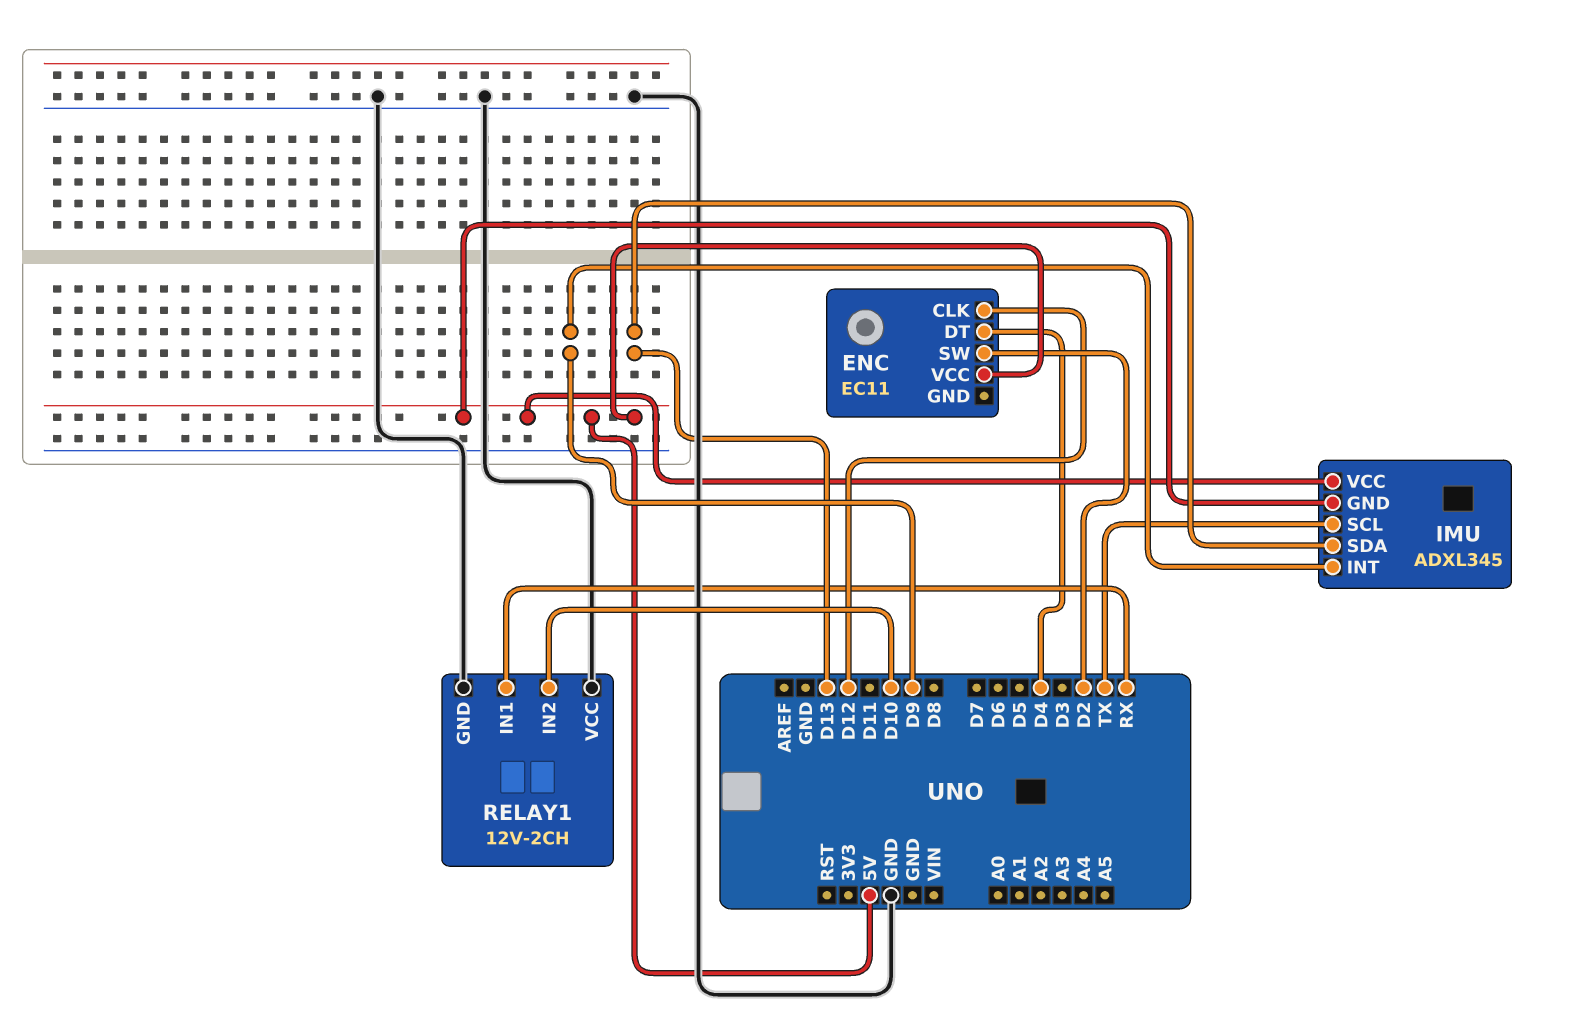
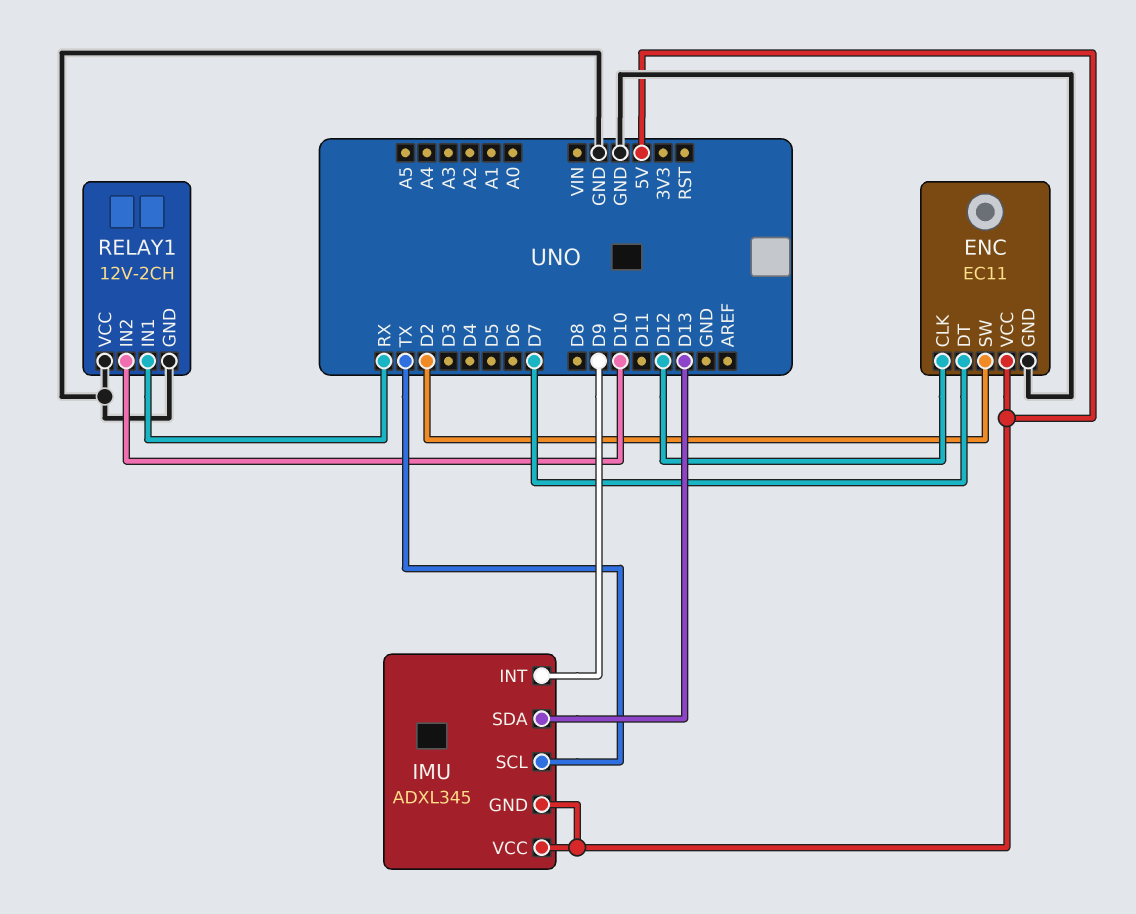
ENC pin DT: D4 -> D7
ENC pin GND: none -> GND

